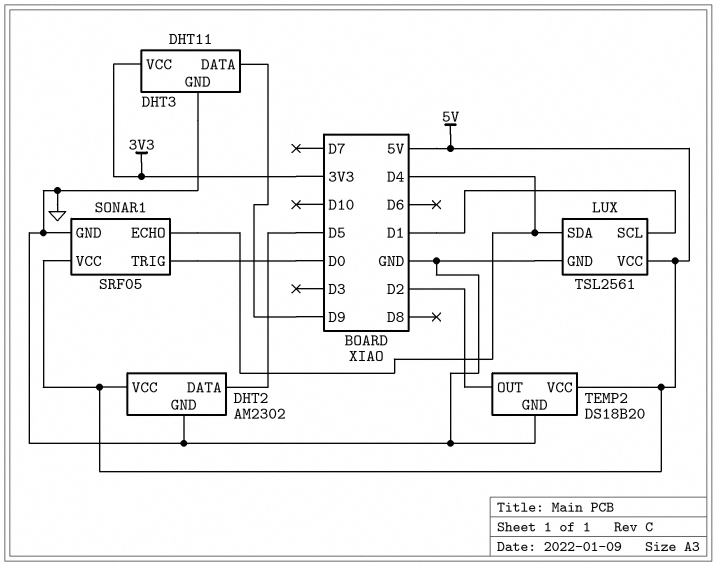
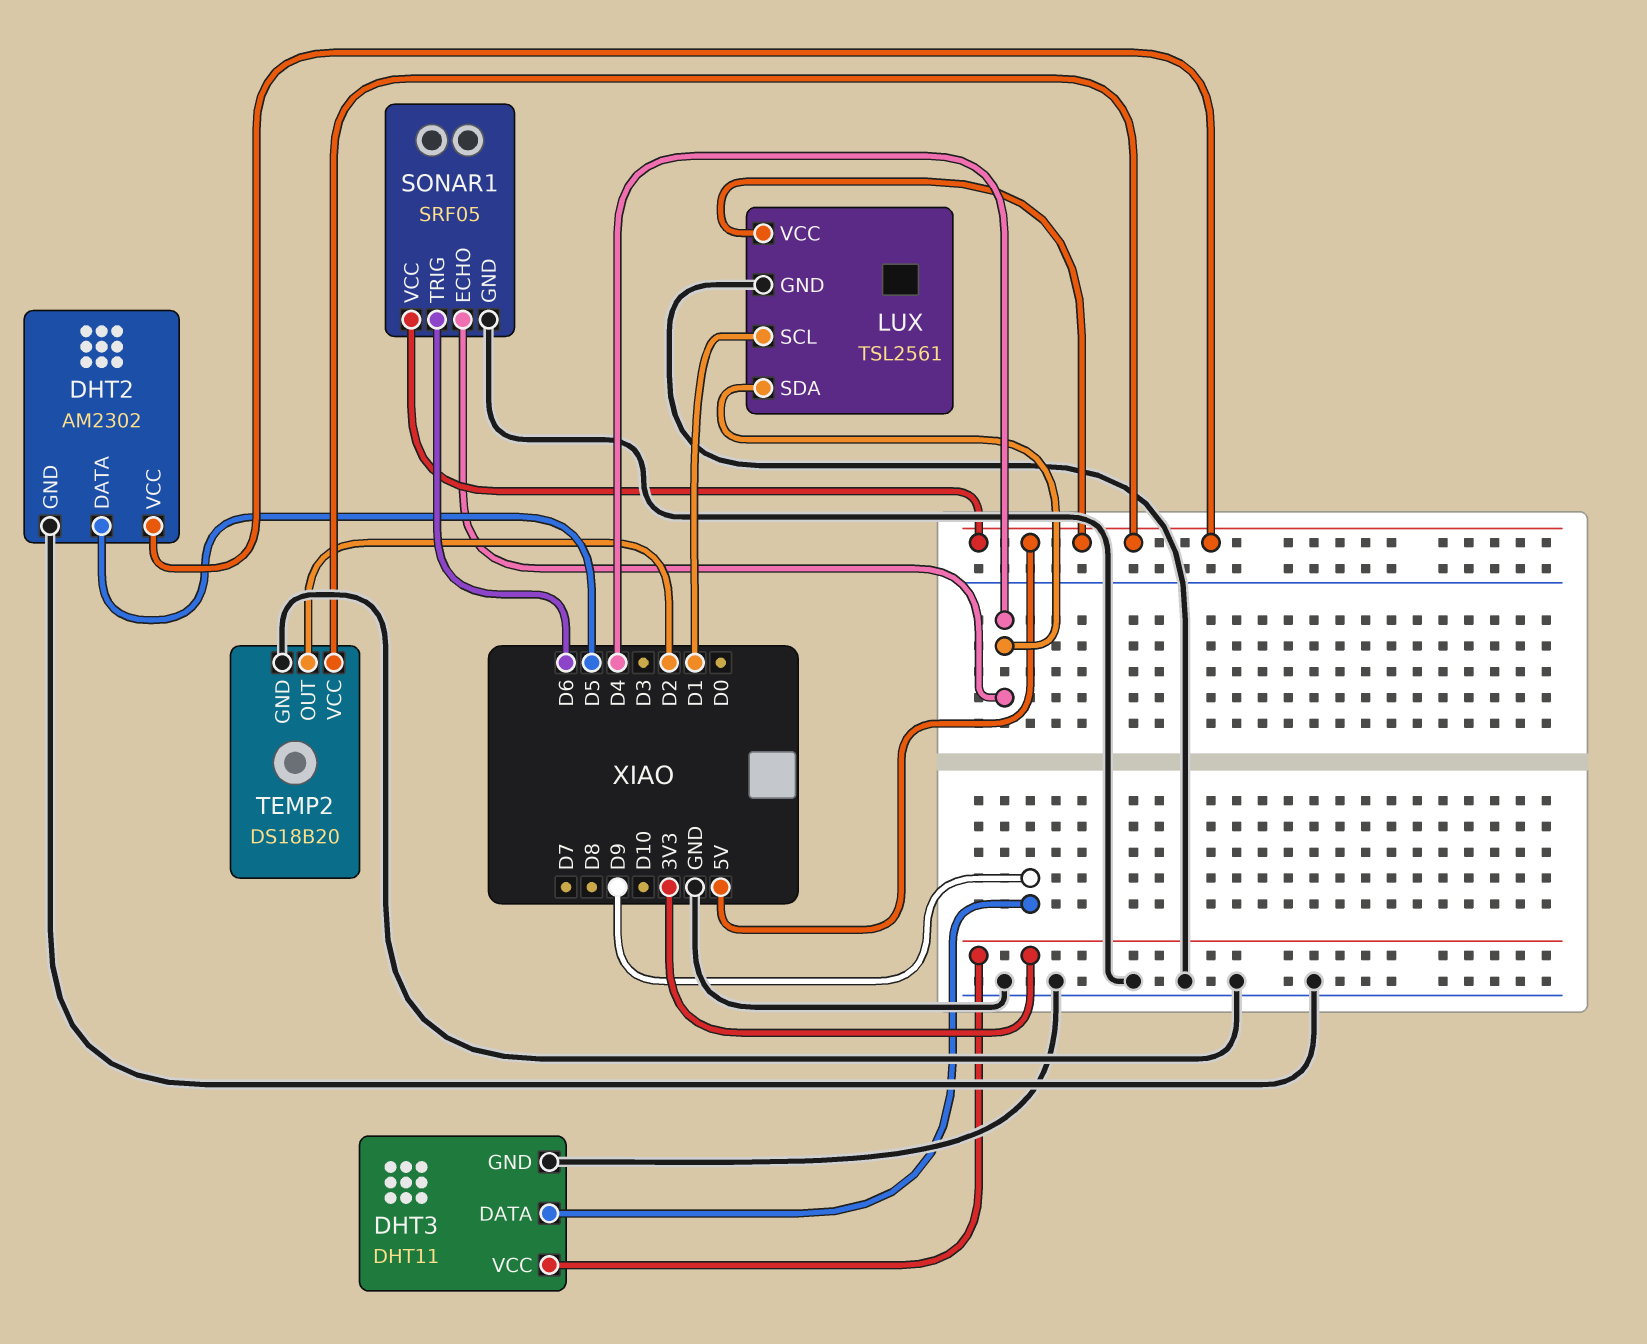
SONAR1 pin TRIG: D0 -> D6

